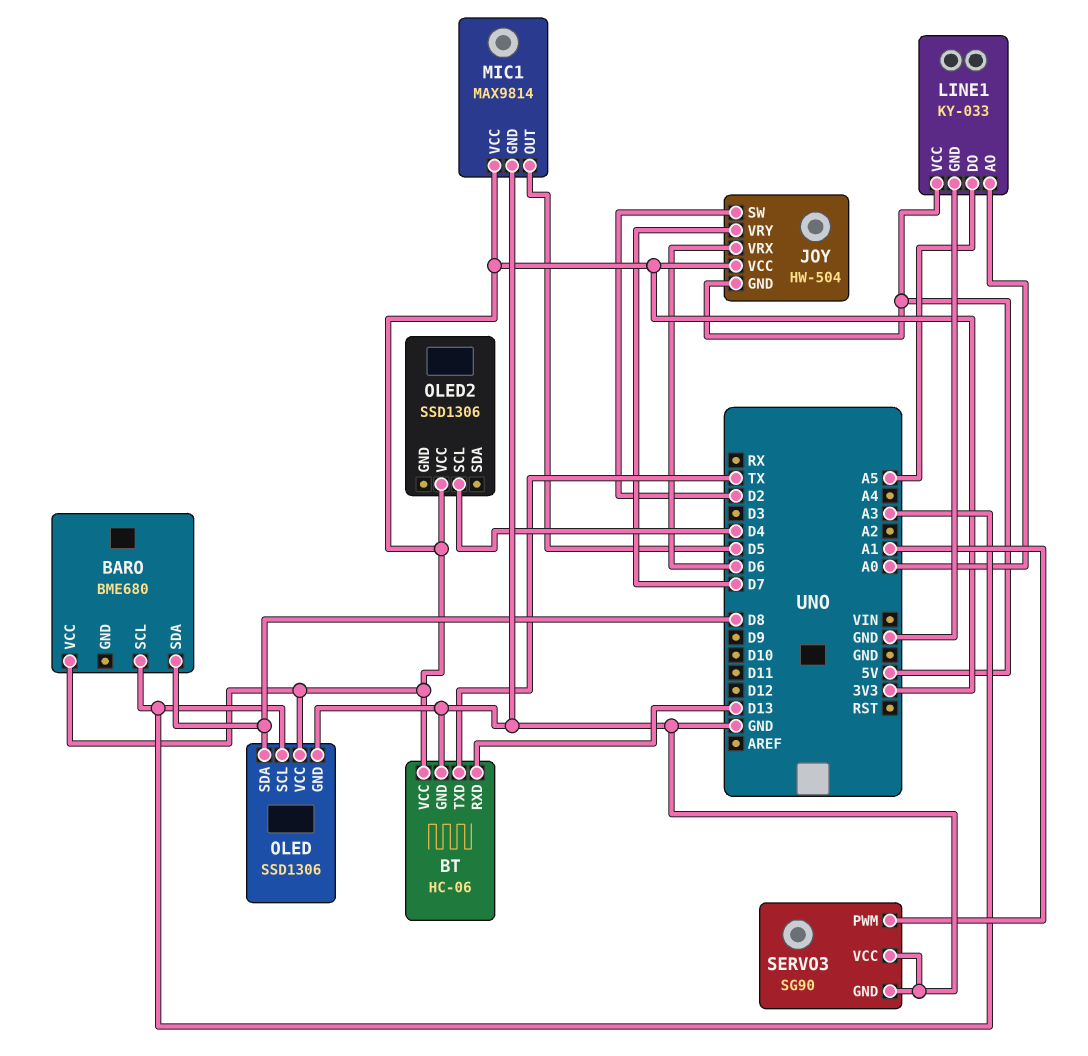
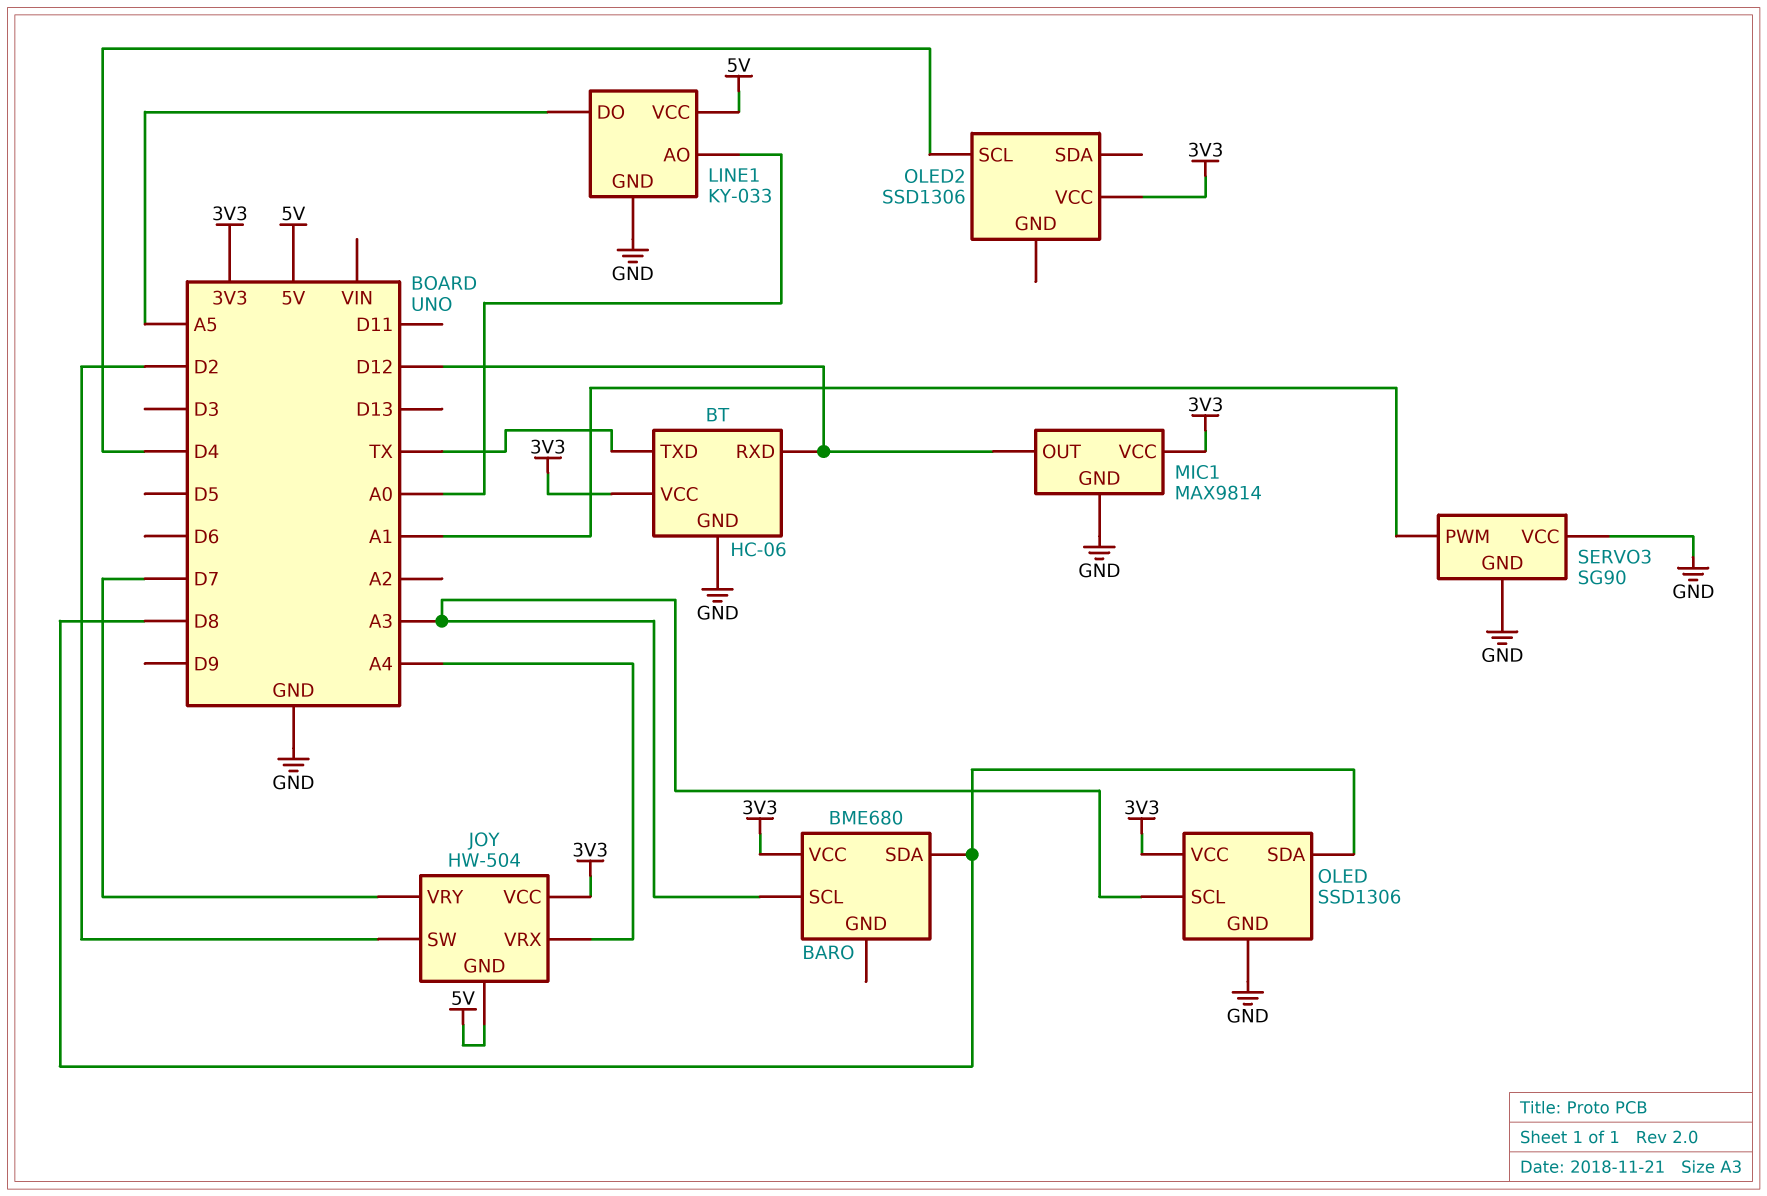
BT pin RXD: D13 -> D12
JOY pin VRX: D6 -> A4
MIC1 pin OUT: D5 -> D12

